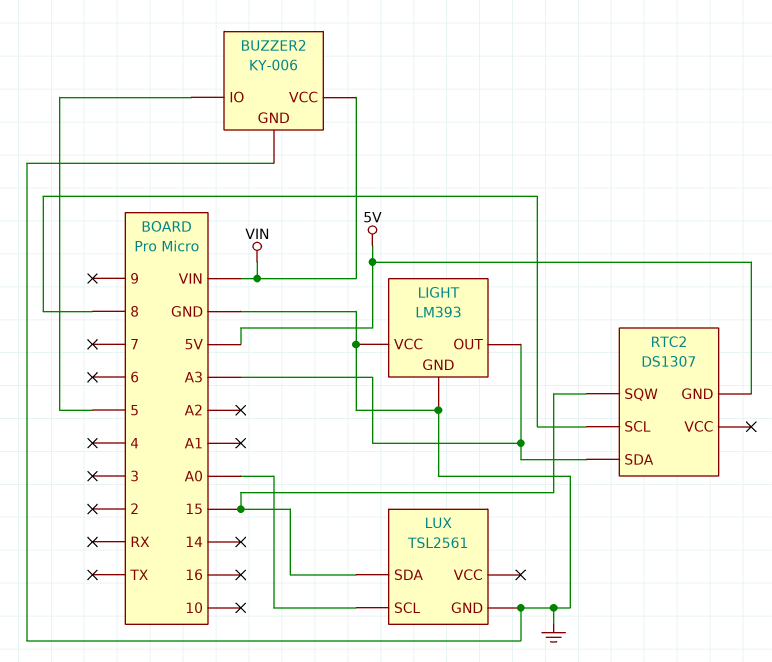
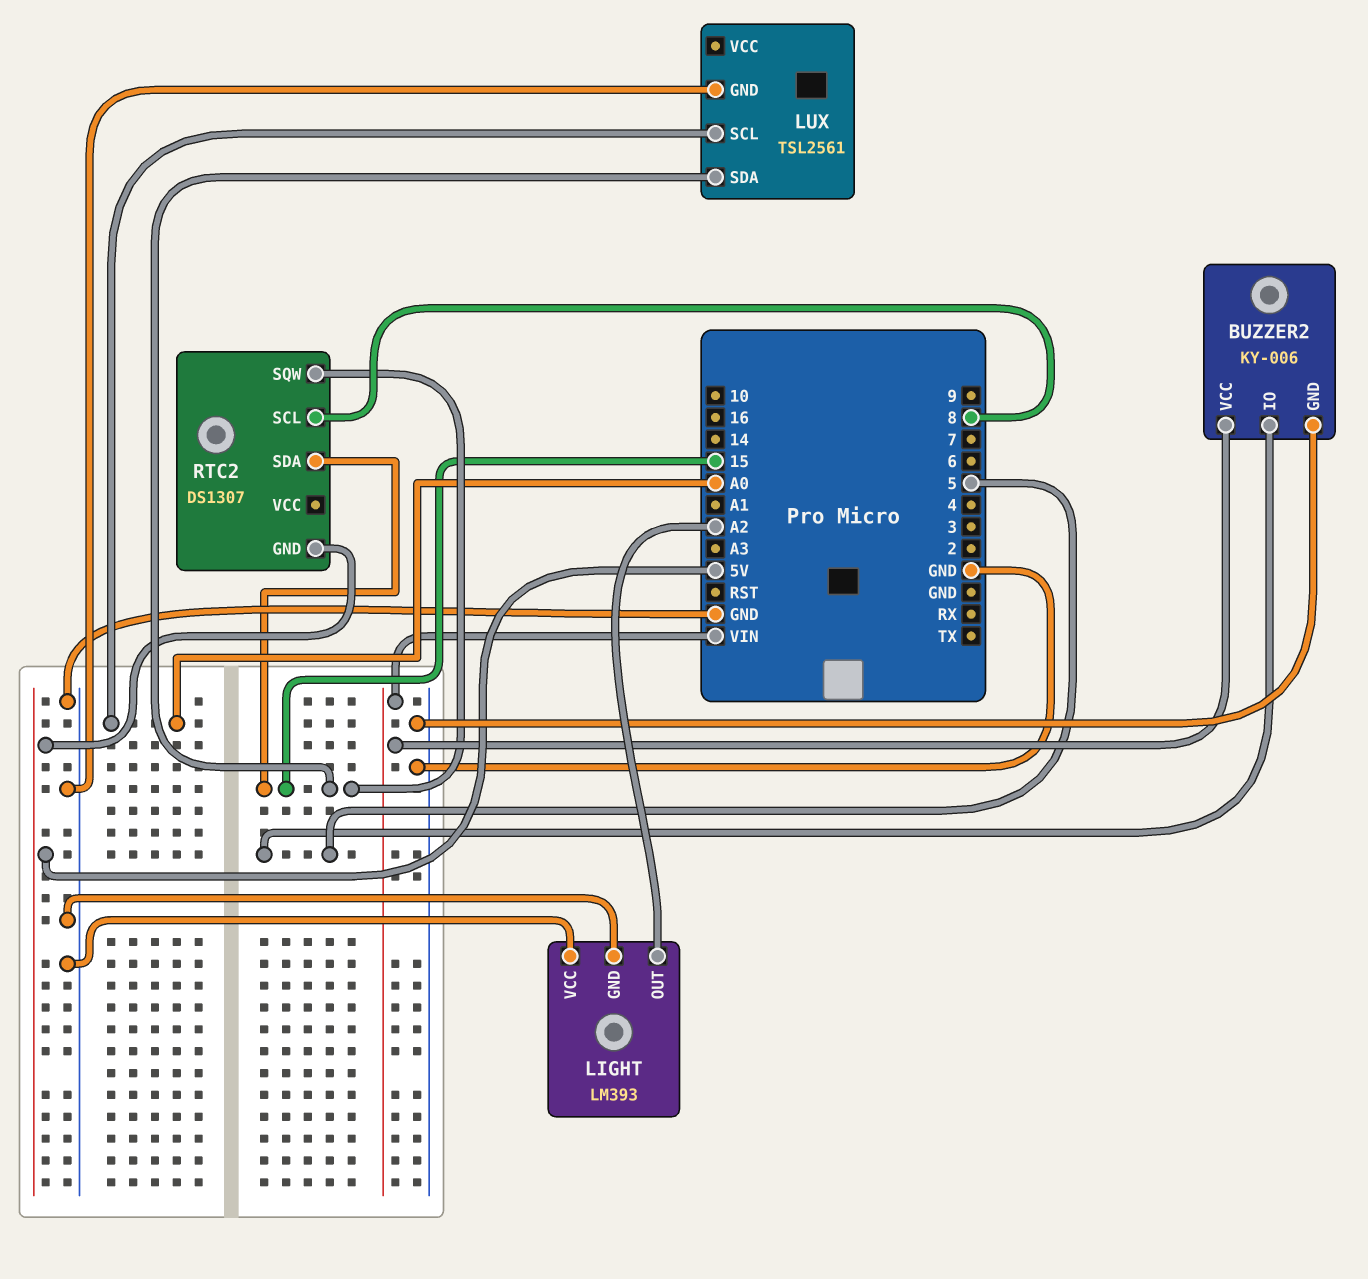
LIGHT pin OUT: A3 -> A2
RTC2 pin SDA: A3 -> 15

